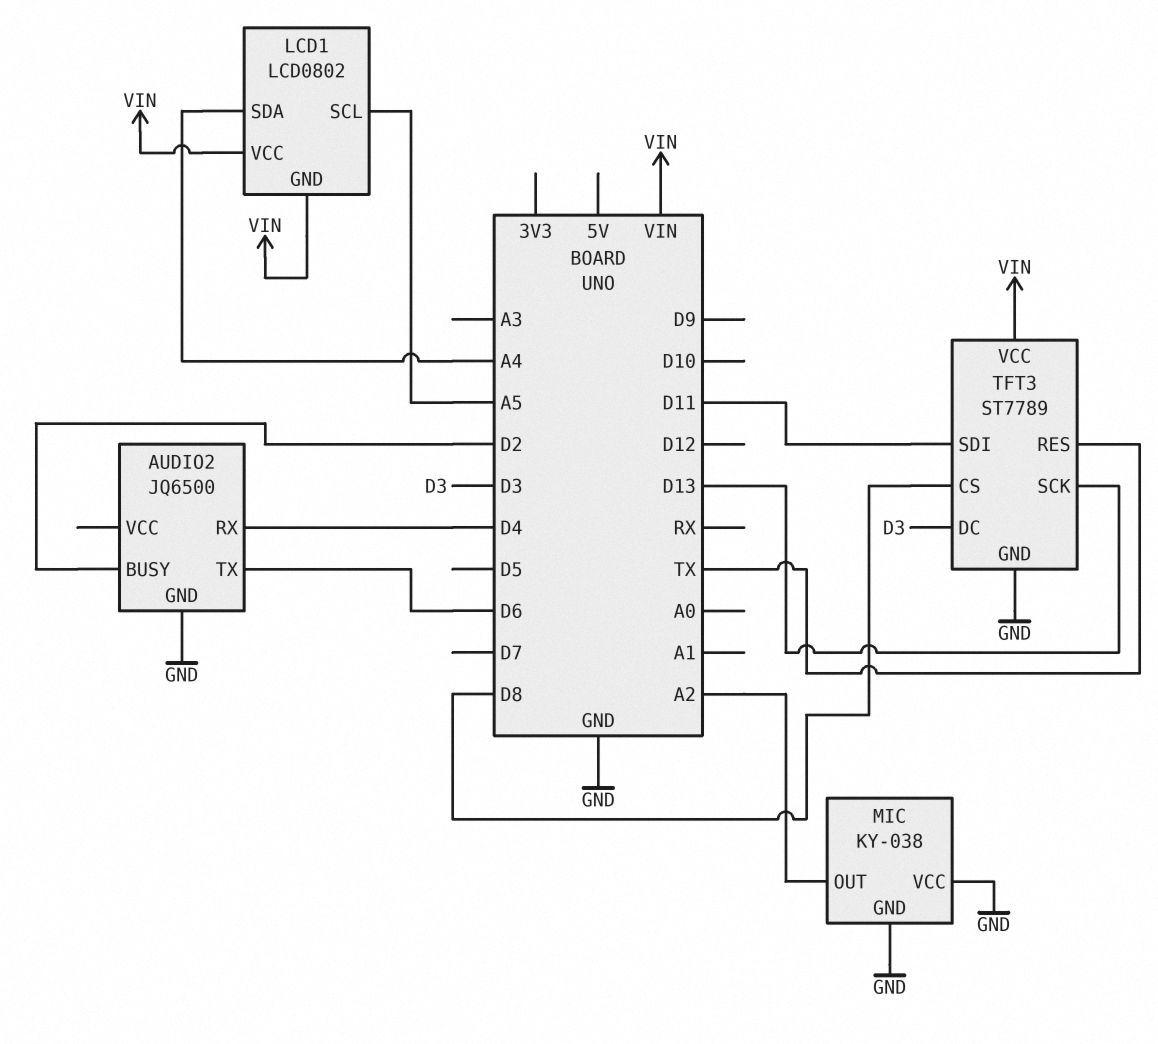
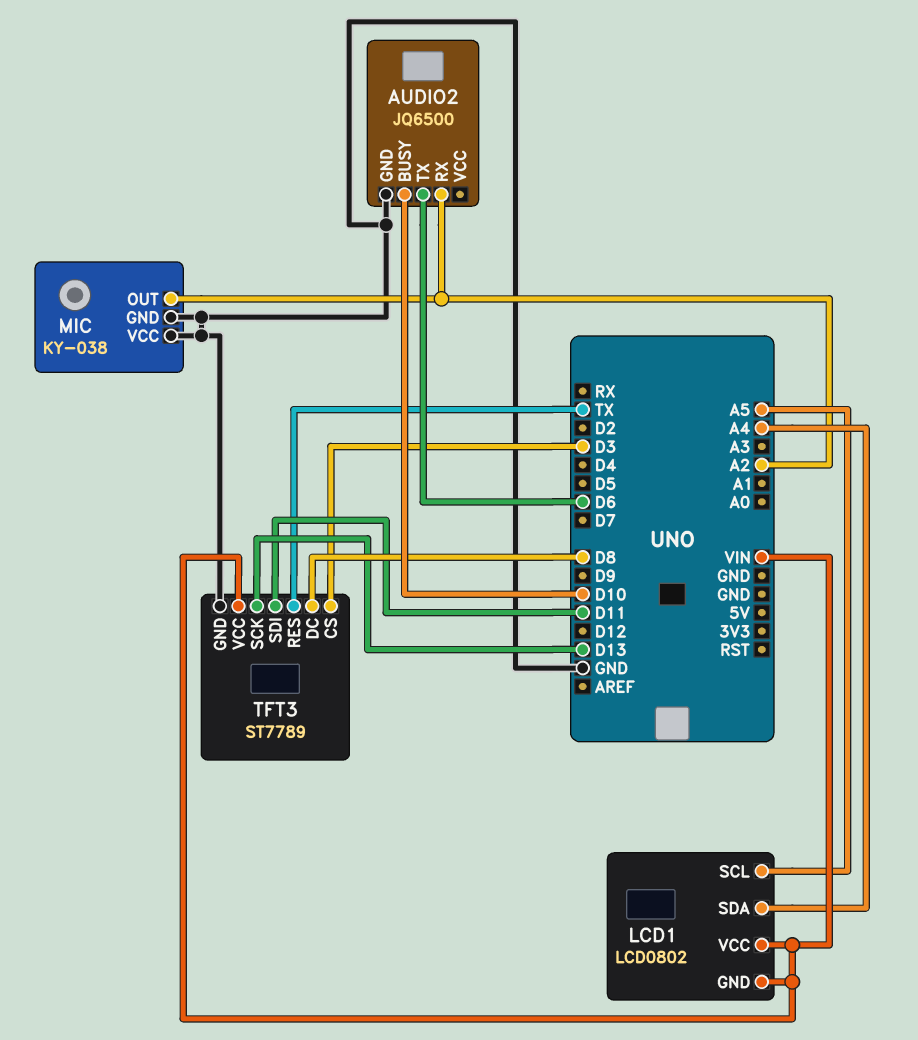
AUDIO2 pin BUSY: D2 -> D10
AUDIO2 pin RX: D4 -> A2
TFT3 pin CS: D8 -> D3
TFT3 pin DC: D3 -> D8

